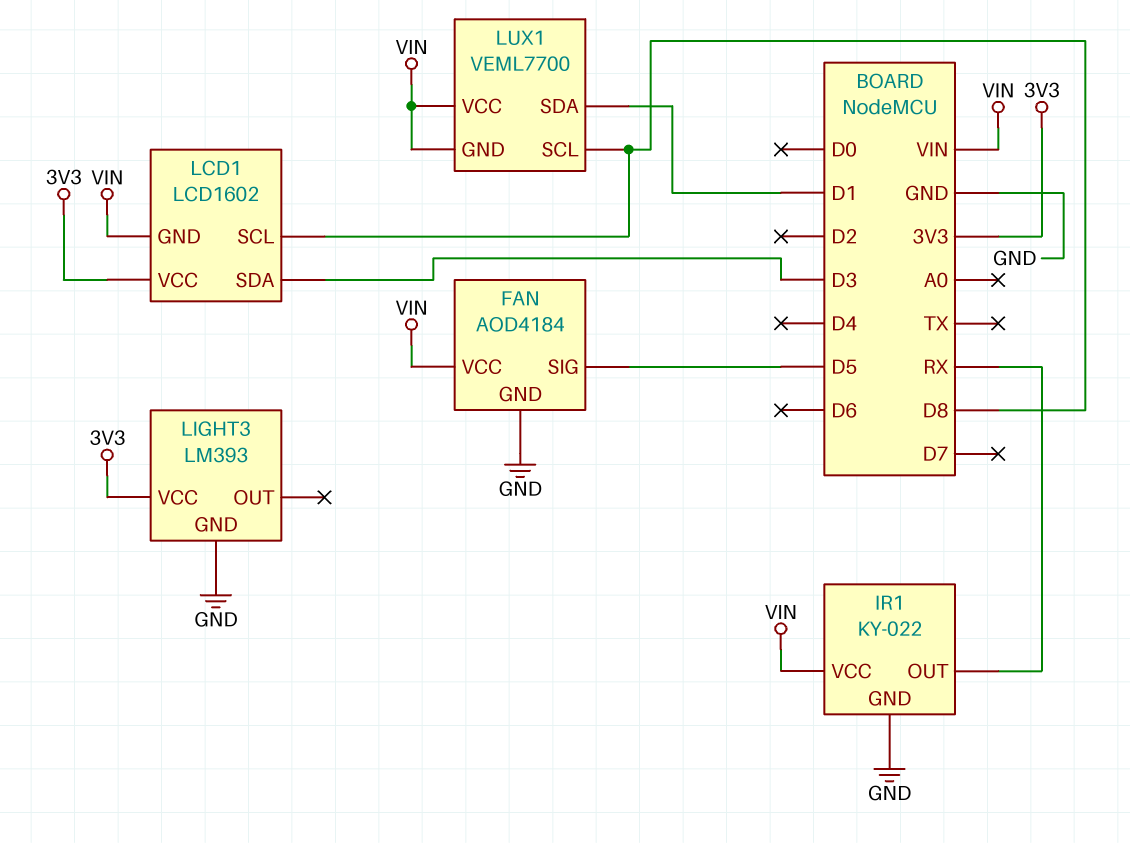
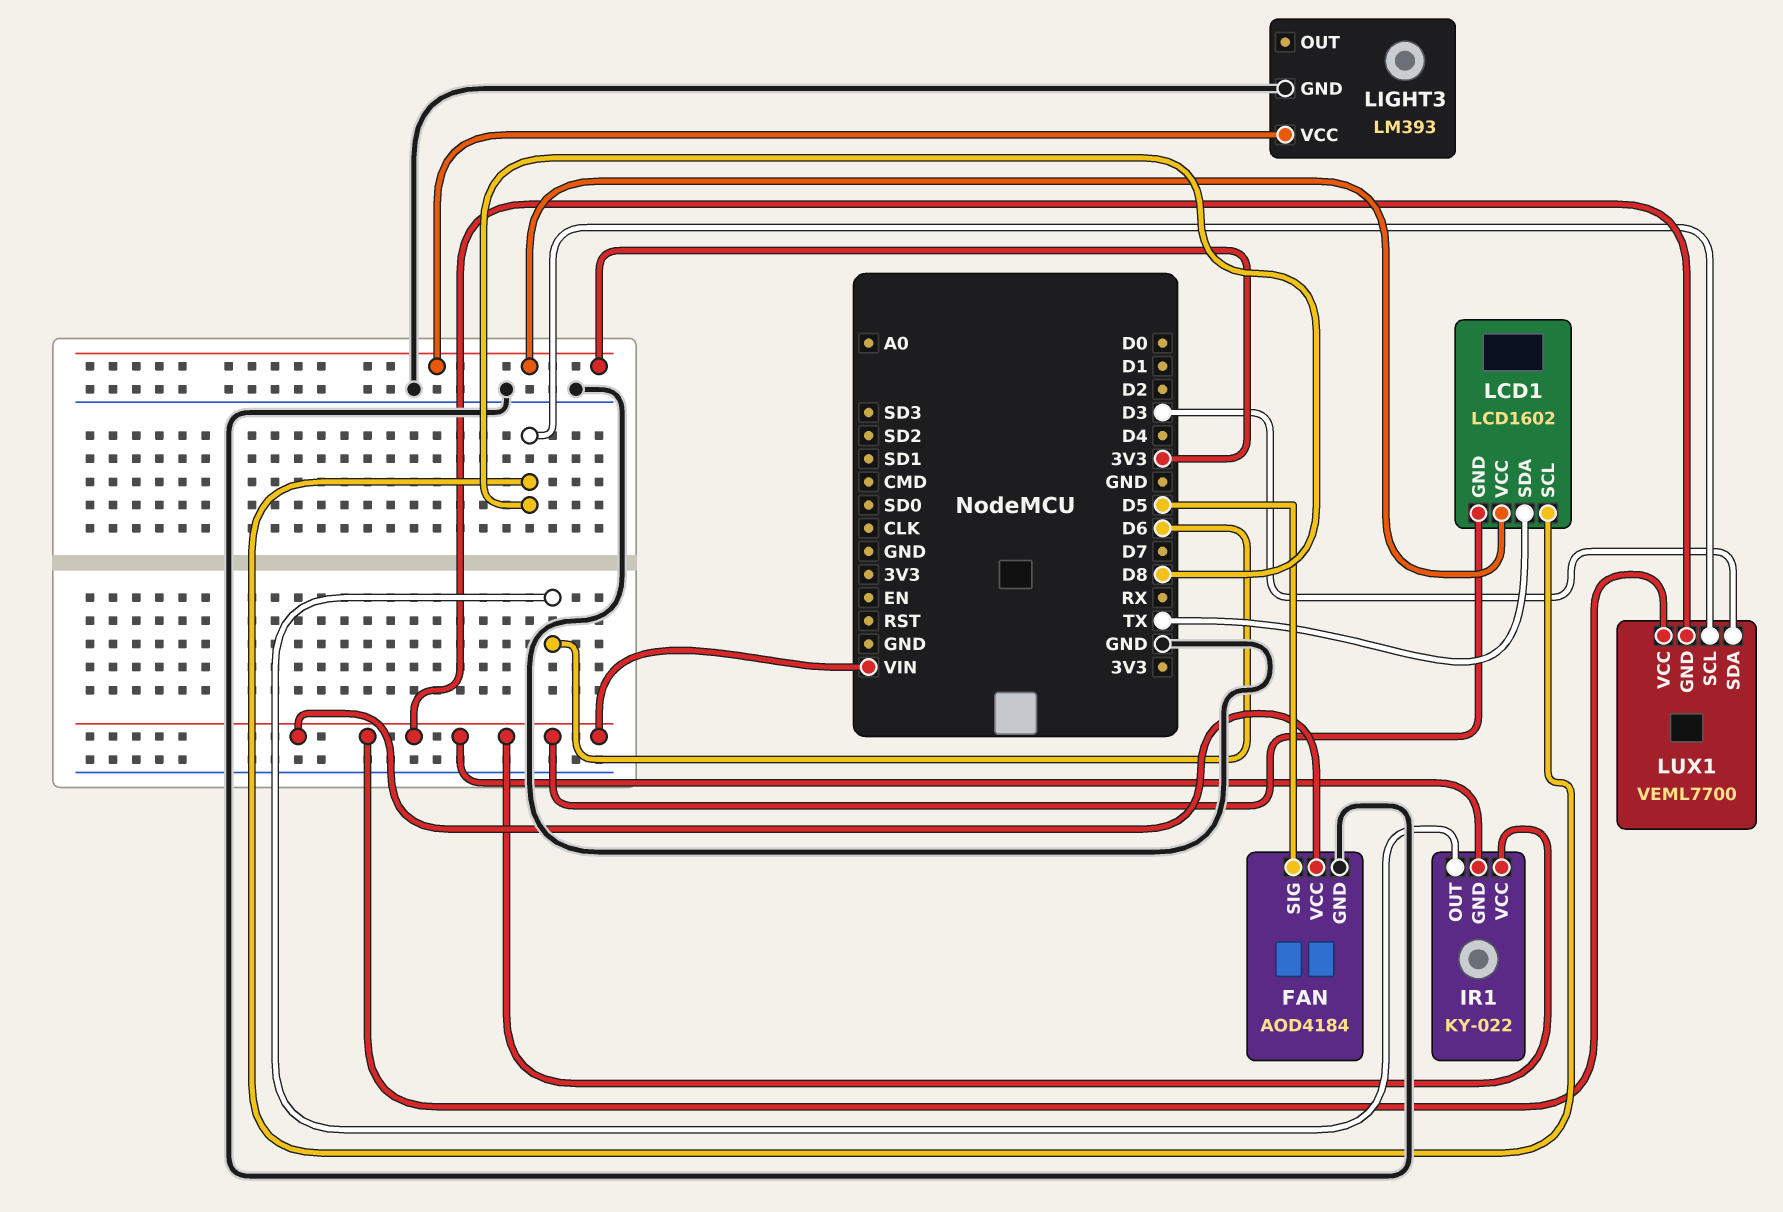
IR1 pin GND: GND -> VIN
IR1 pin OUT: RX -> D6
LCD1 pin SDA: D3 -> TX
LUX1 pin SDA: D1 -> D3

